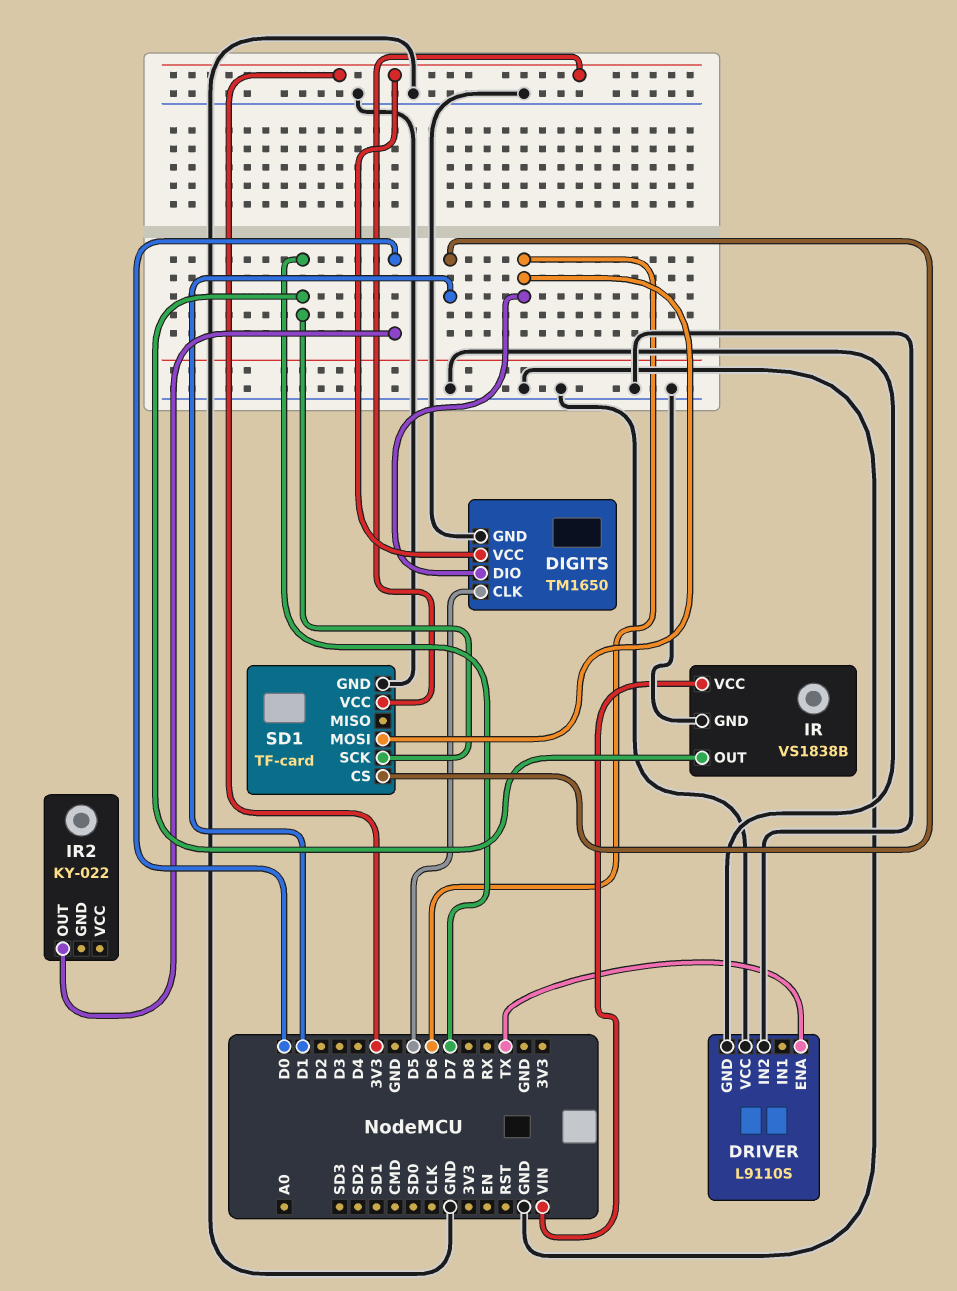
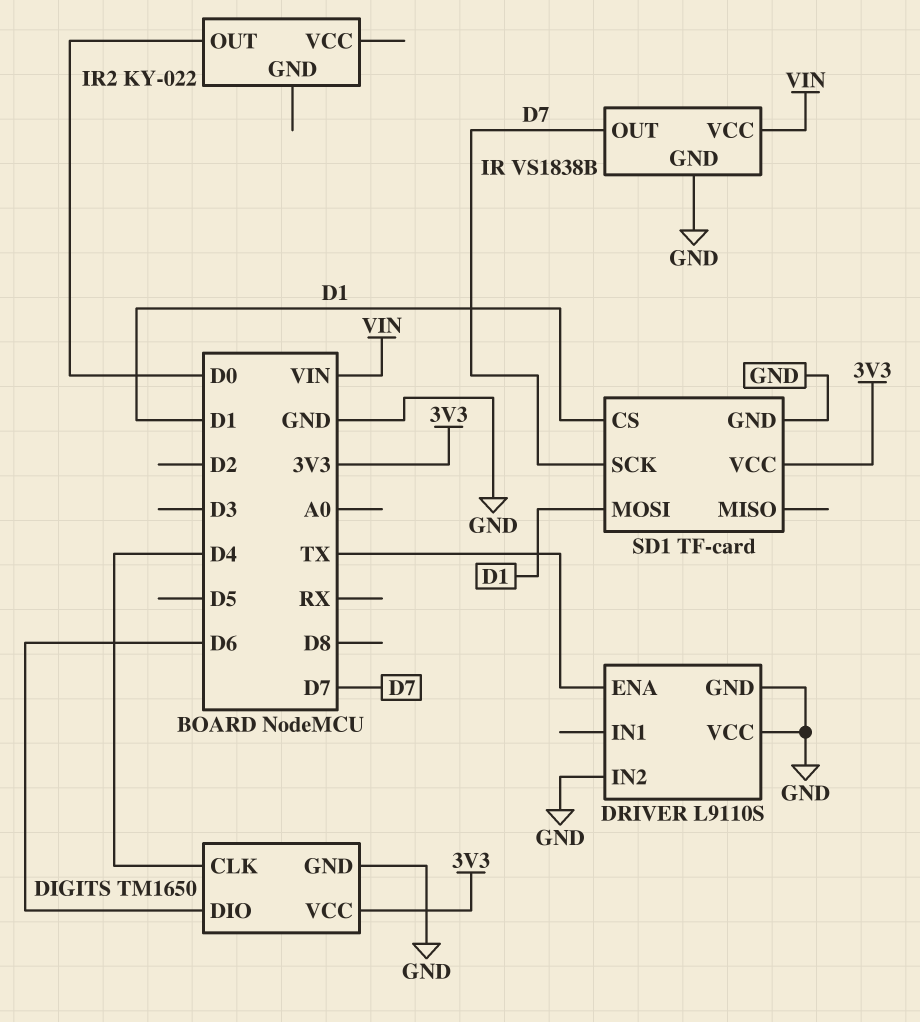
DIGITS pin CLK: D5 -> D4
SD1 pin MOSI: D6 -> D1

